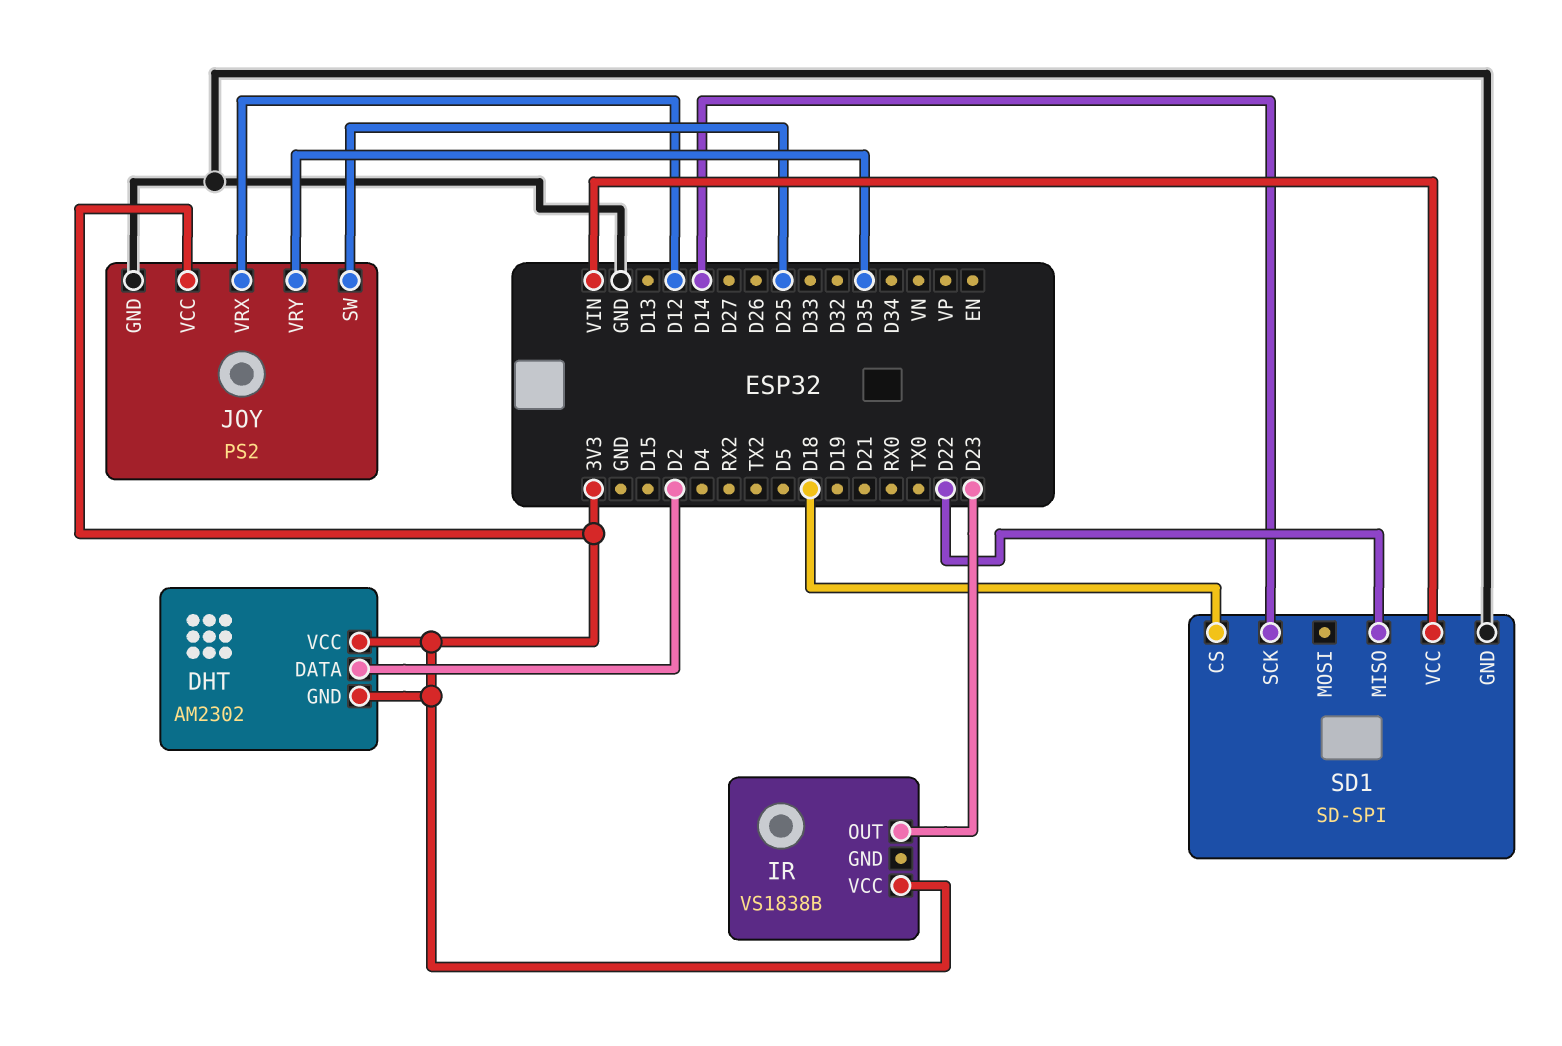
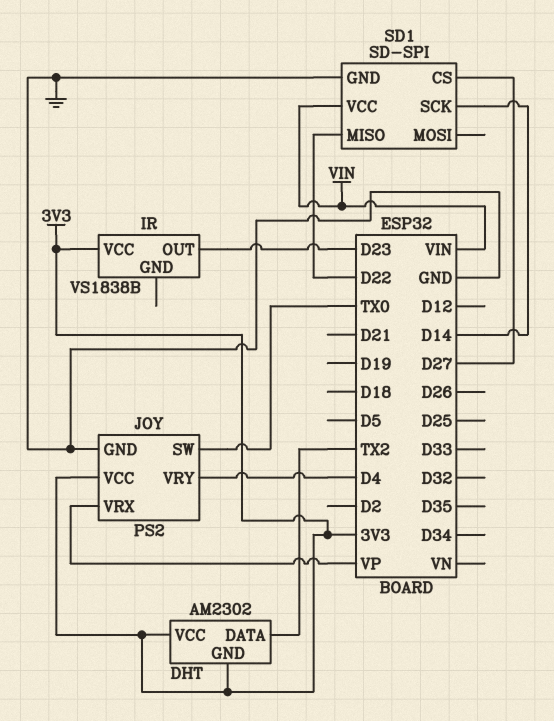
DHT pin DATA: D2 -> TX2
JOY pin SW: D25 -> TX0
JOY pin VRX: D12 -> VP
JOY pin VRY: D35 -> D4
SD1 pin CS: D18 -> D27

